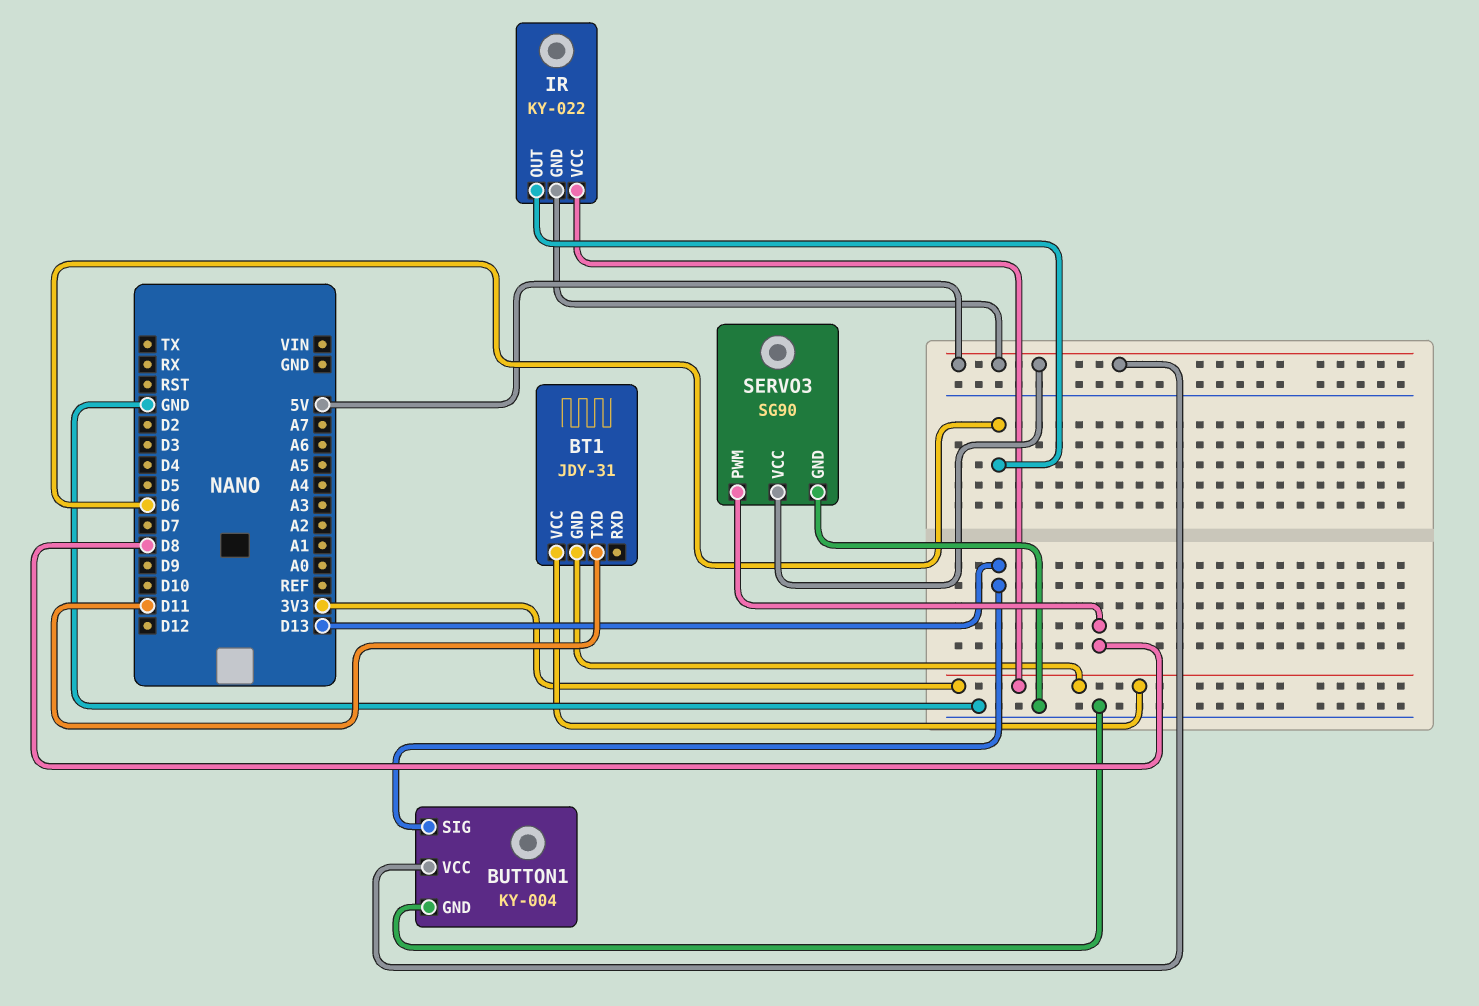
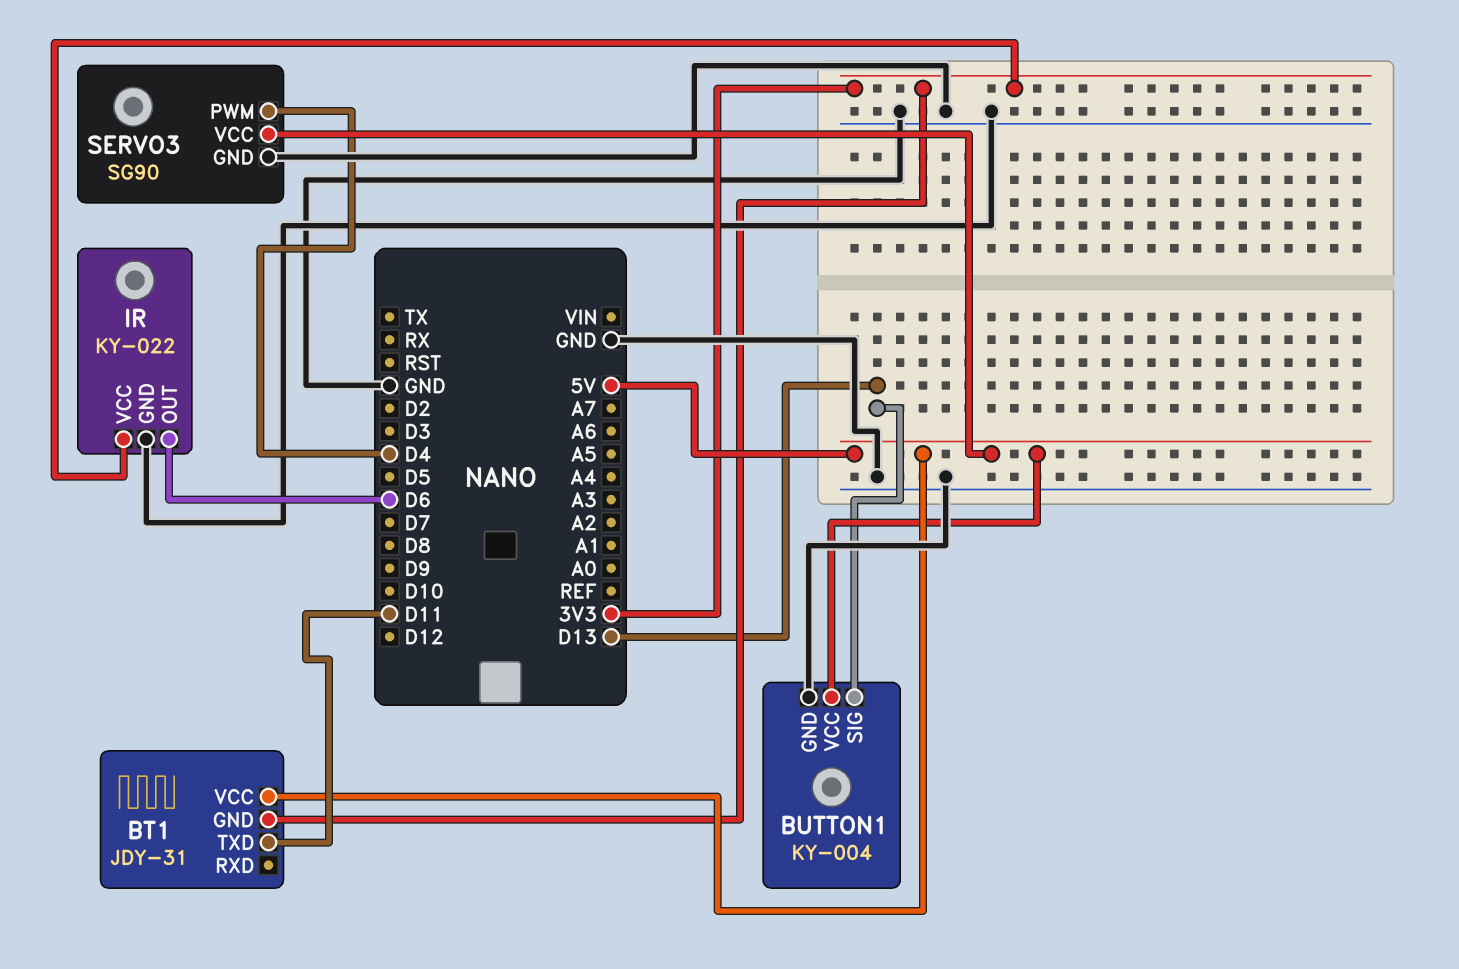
BT1 pin VCC: 3V3 -> 5V
IR pin GND: 5V -> GND
SERVO3 pin PWM: D8 -> D4

